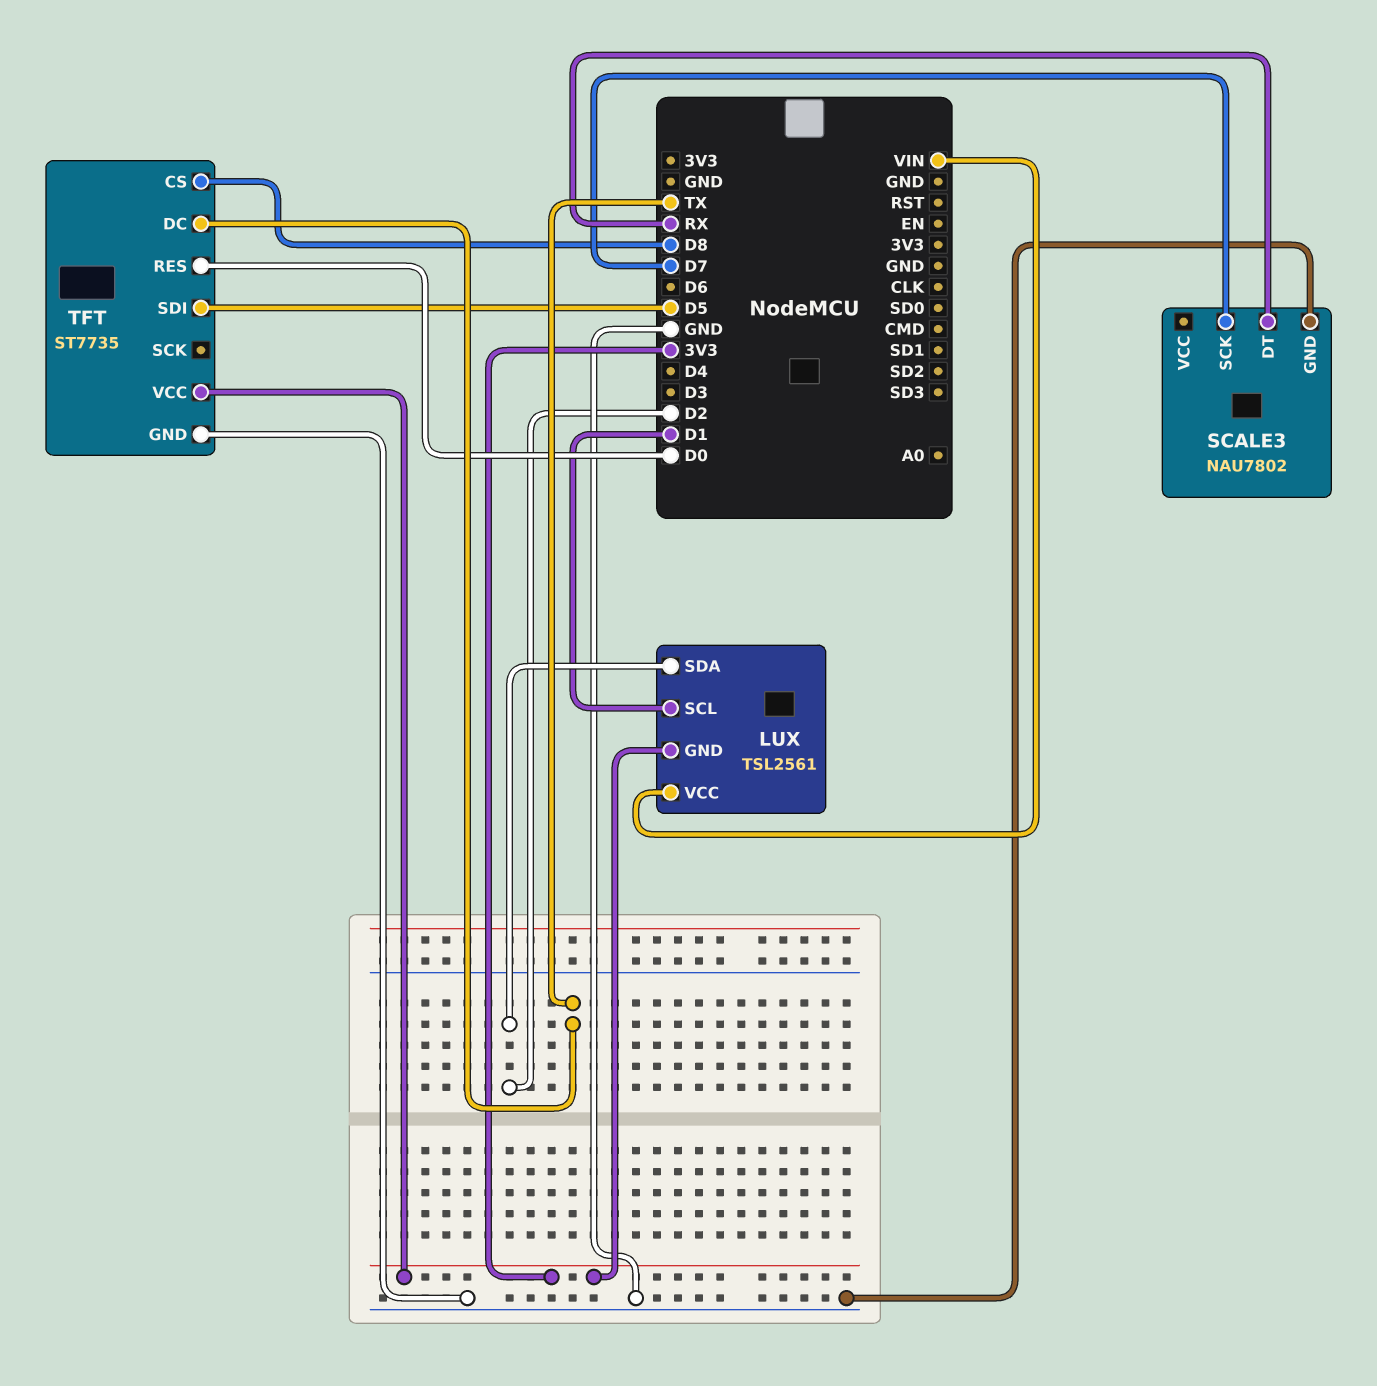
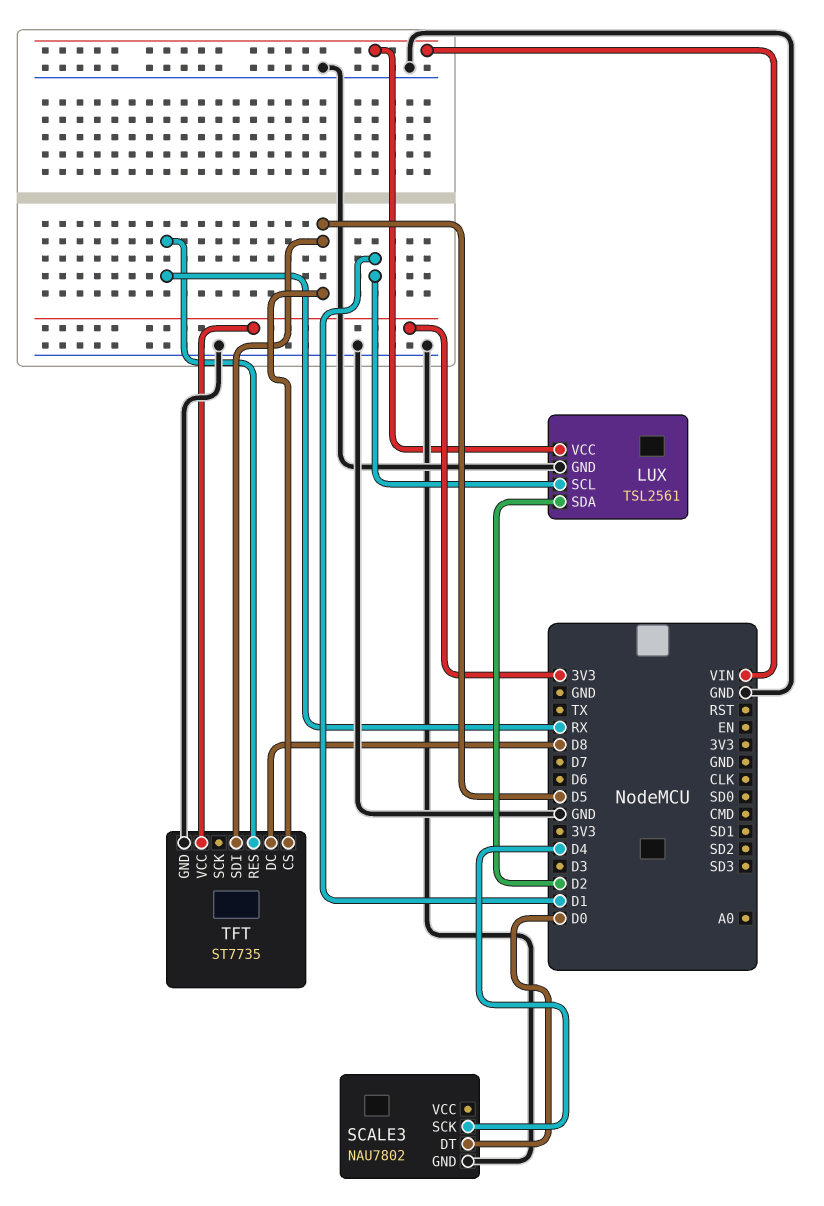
LUX pin GND: 3V3 -> GND
SCALE3 pin DT: RX -> D0
SCALE3 pin SCK: D7 -> D4
TFT pin CS: D8 -> D5
TFT pin DC: TX -> D8
TFT pin RES: D0 -> RX

